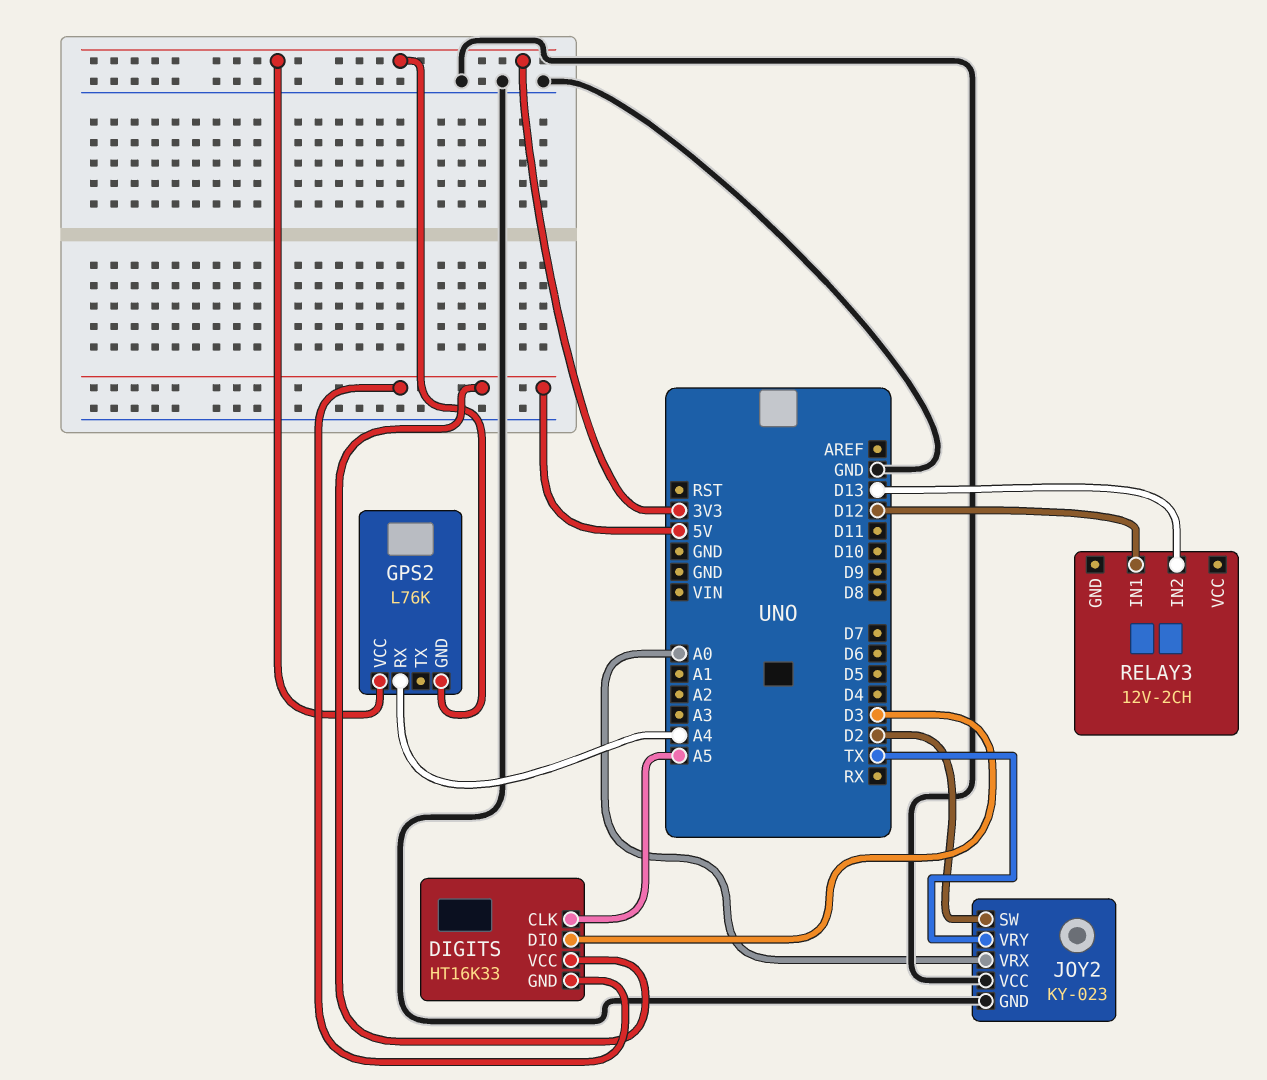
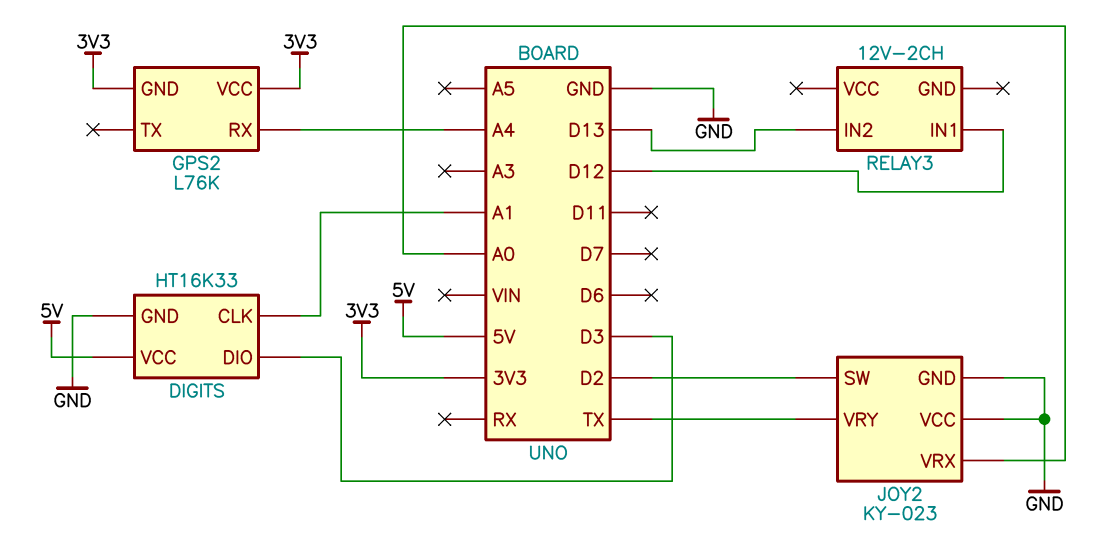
DIGITS pin CLK: A5 -> A1
DIGITS pin GND: 5V -> GND

